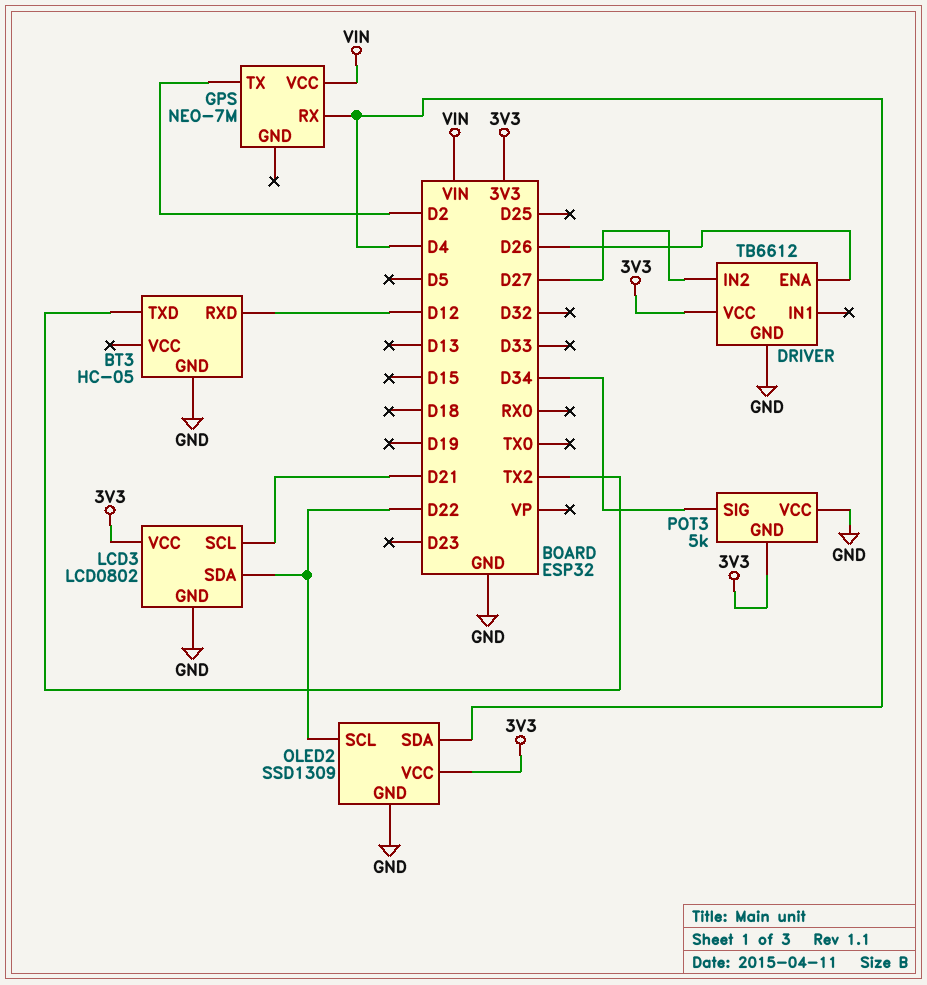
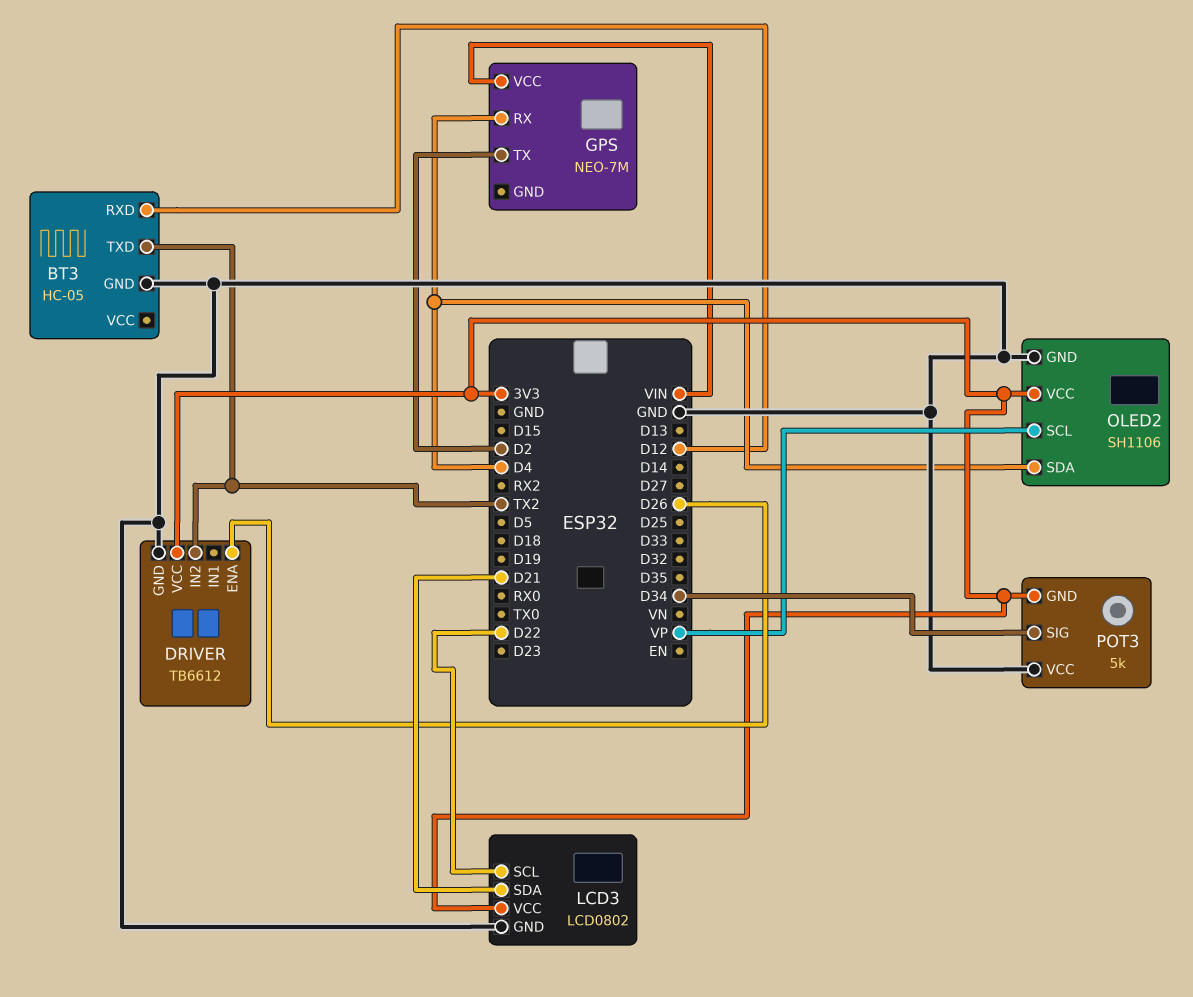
DRIVER pin IN2: D27 -> TX2
LCD3 pin SCL: D21 -> D22
LCD3 pin SDA: D22 -> D21
OLED2: SSD1309 -> SH1106
OLED2 pin SCL: D22 -> VP

